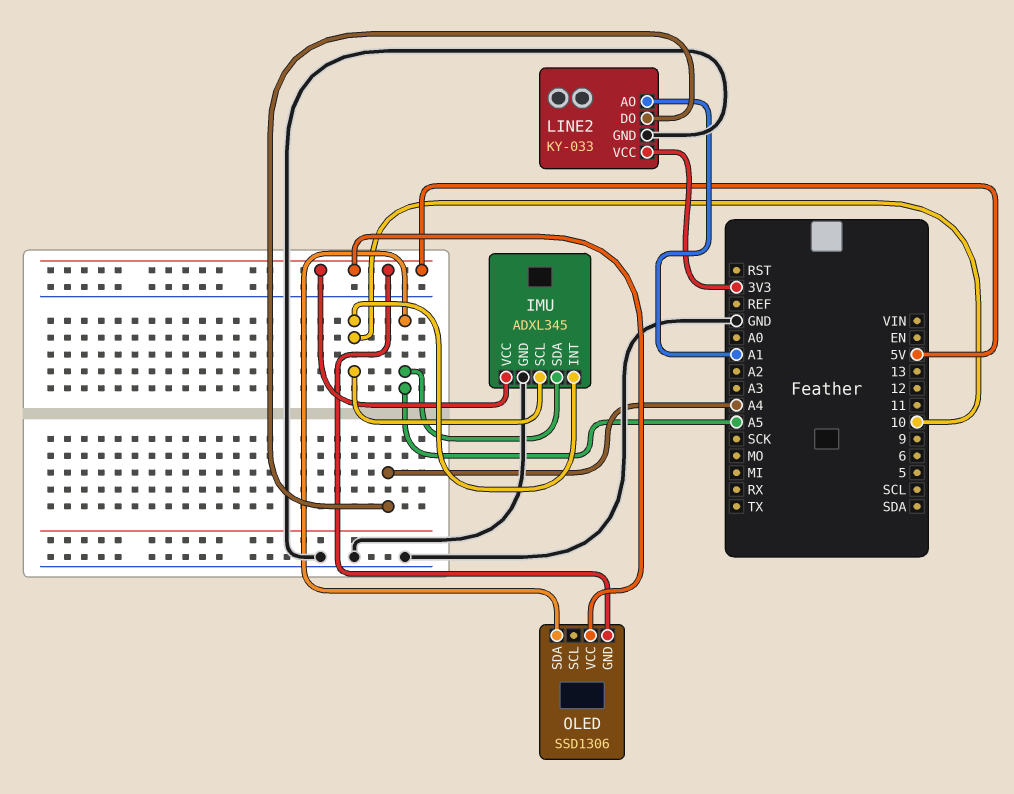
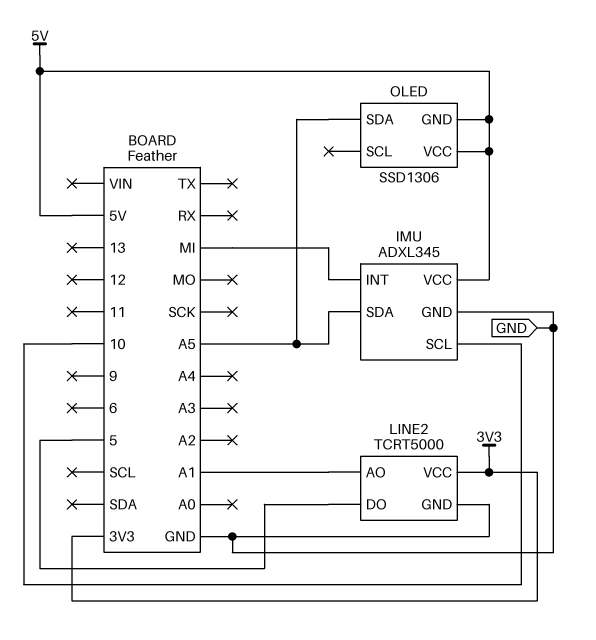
IMU pin INT: 10 -> MI
LINE2: KY-033 -> TCRT5000
LINE2 pin DO: A4 -> 5

